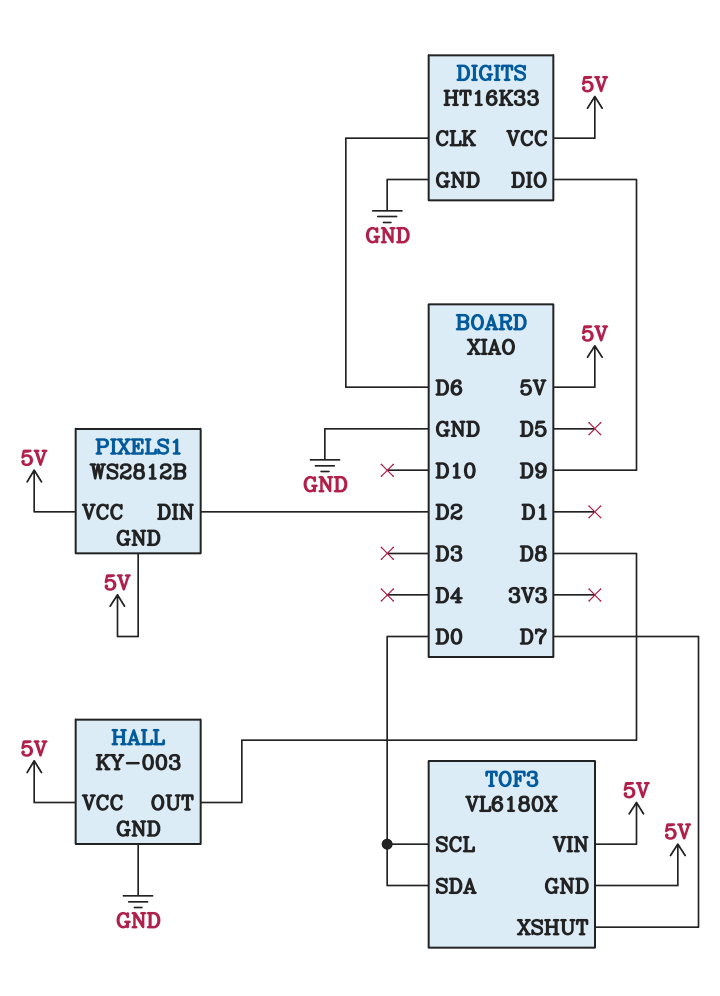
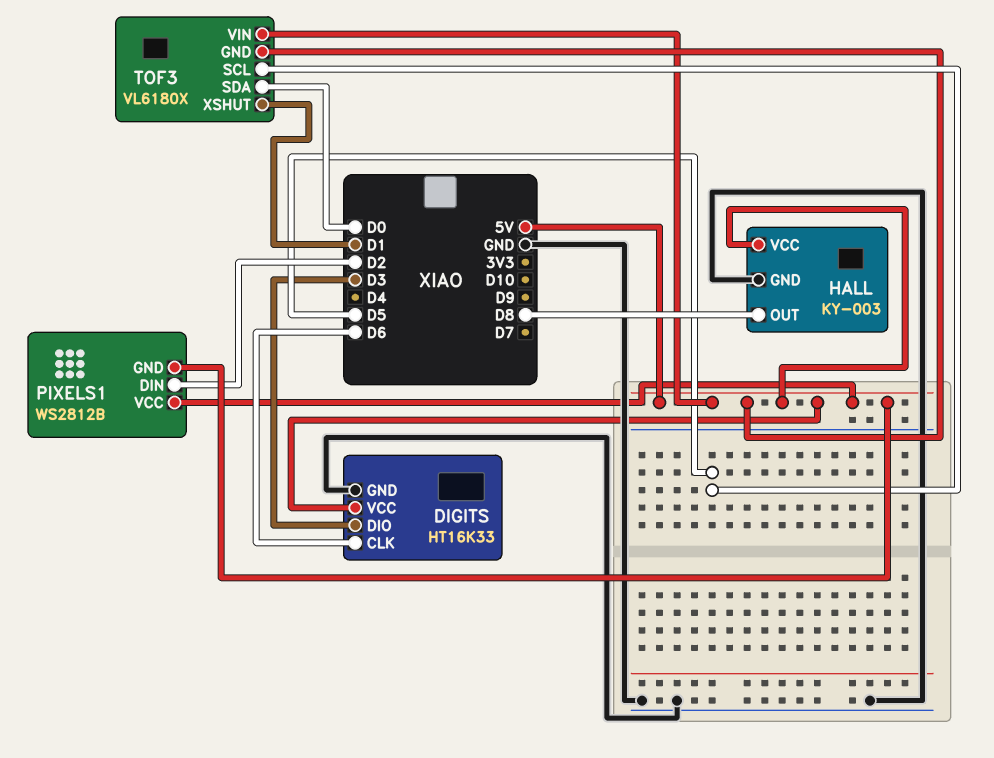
DIGITS pin DIO: D9 -> D3
TOF3 pin SCL: D0 -> D5
TOF3 pin XSHUT: D7 -> D1

